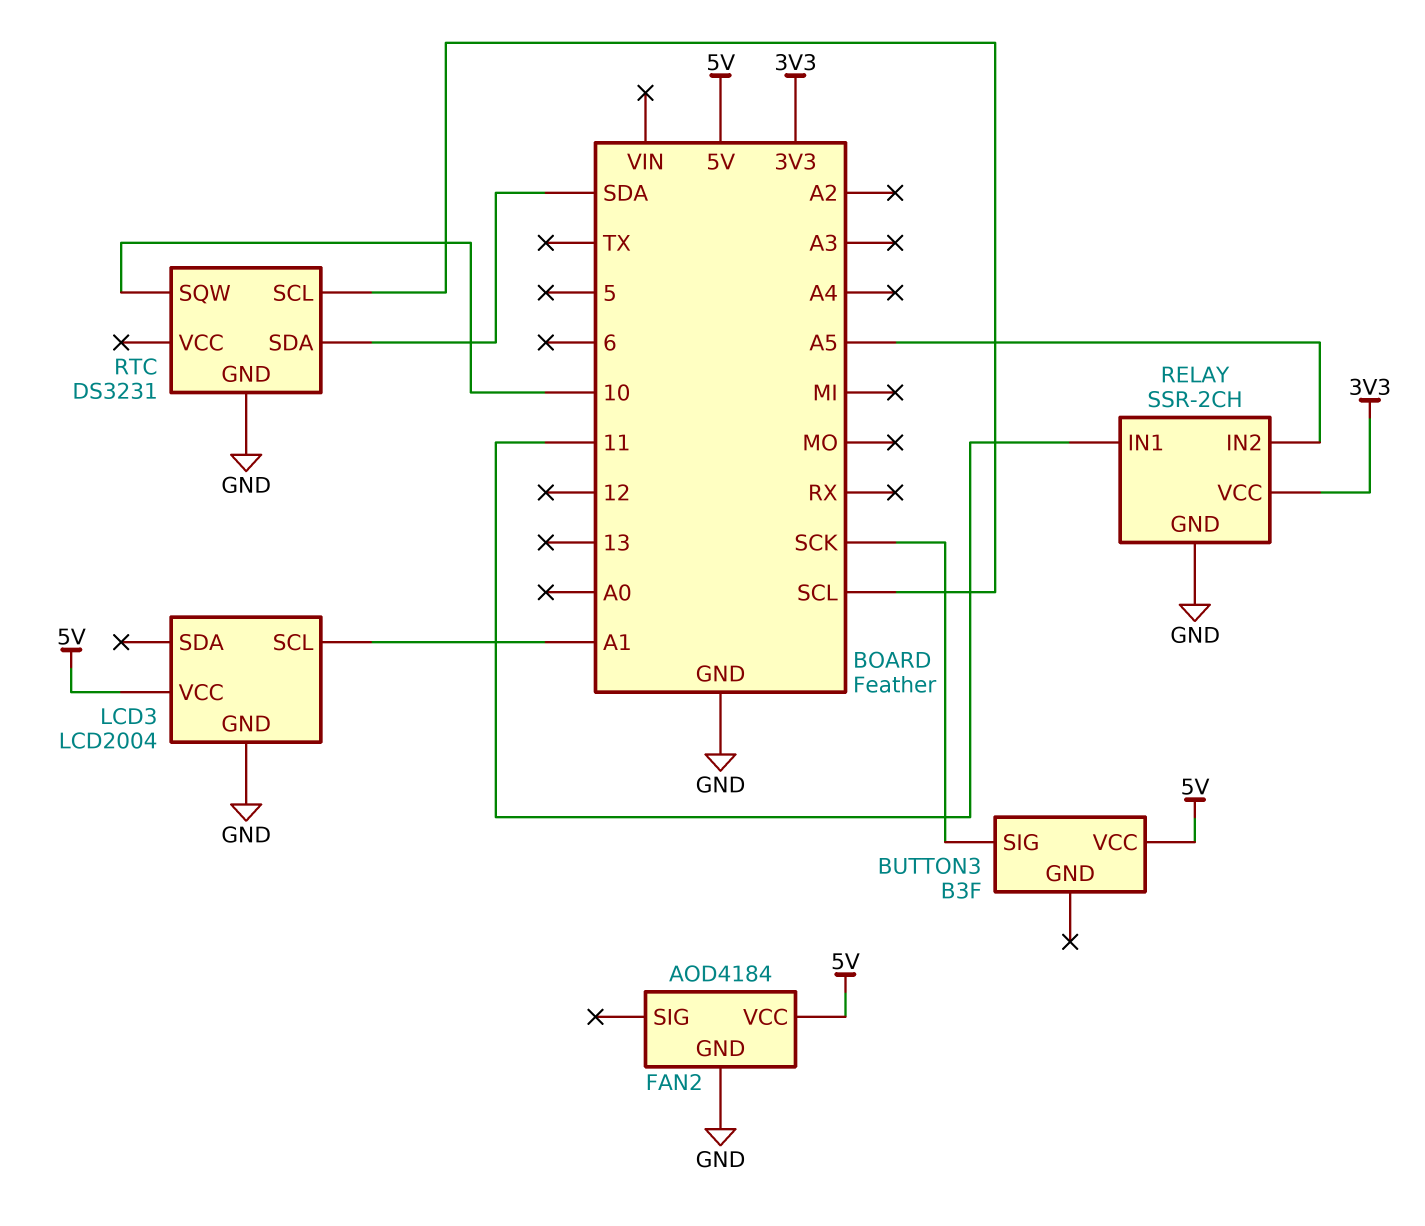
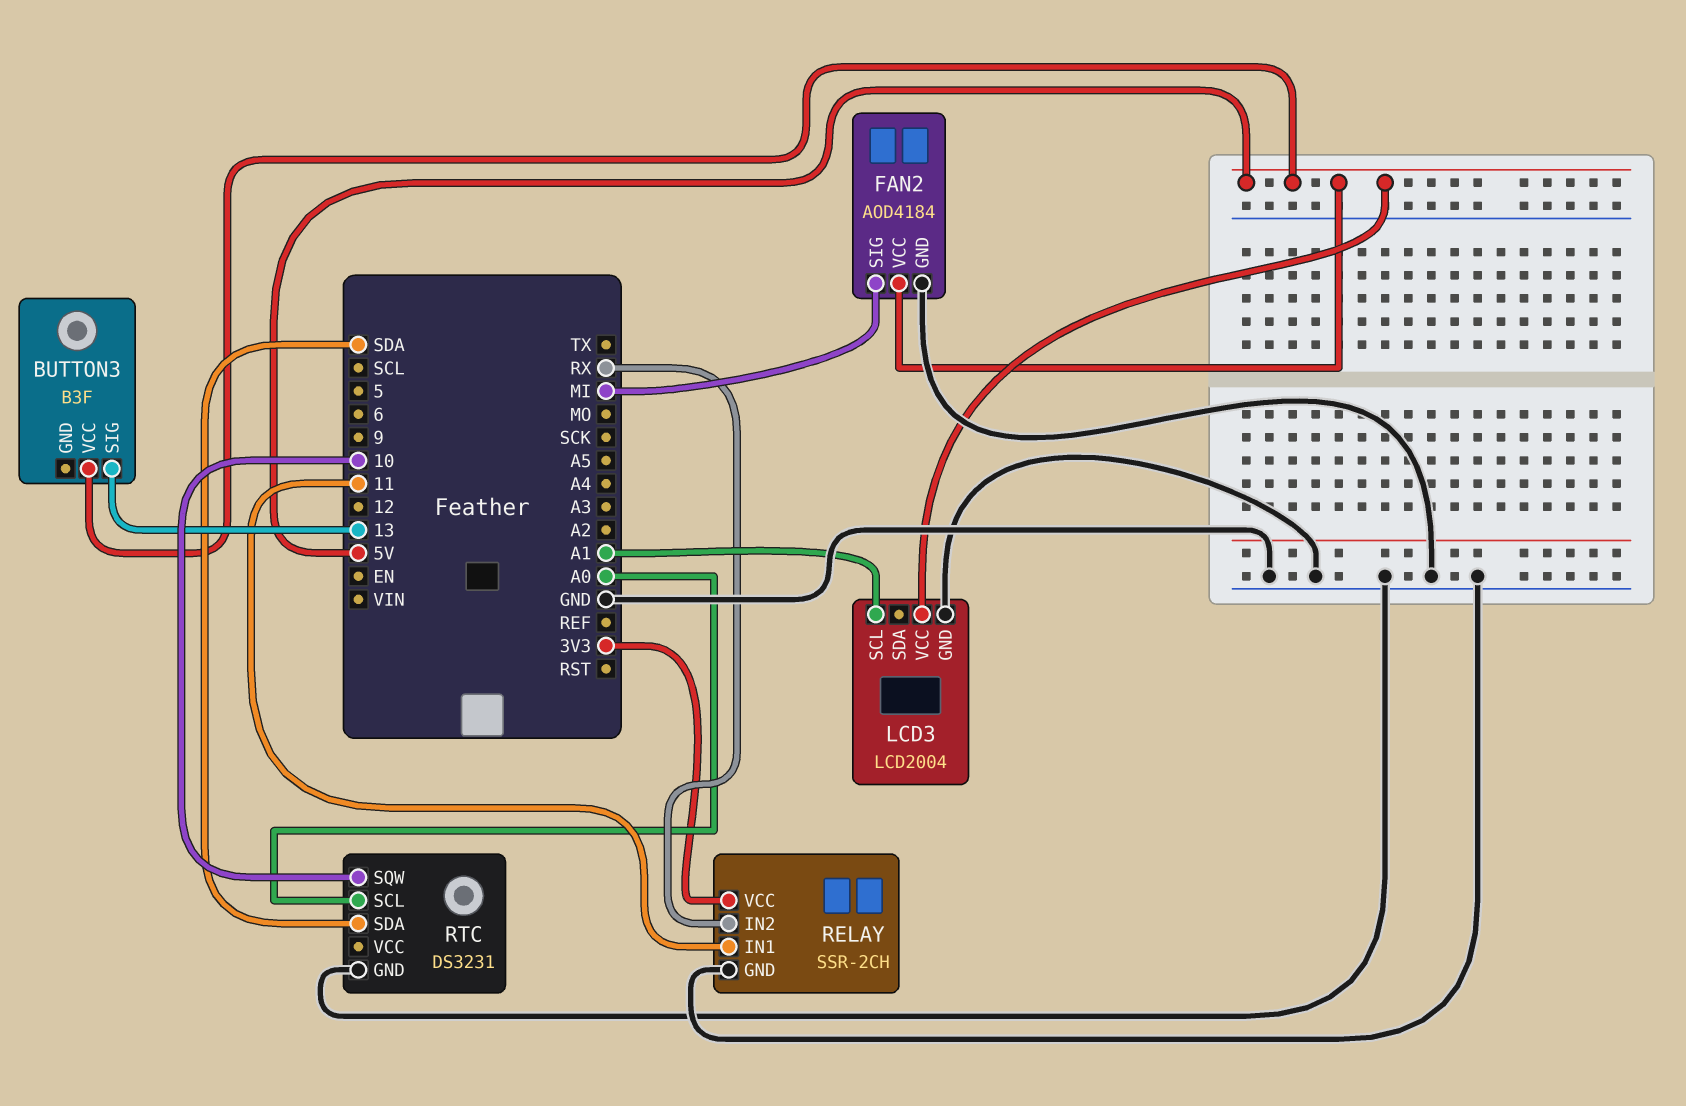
BUTTON3 pin SIG: SCK -> 13
FAN2 pin SIG: none -> MI
RELAY pin IN2: A5 -> RX
RTC pin SCL: SCL -> A0

